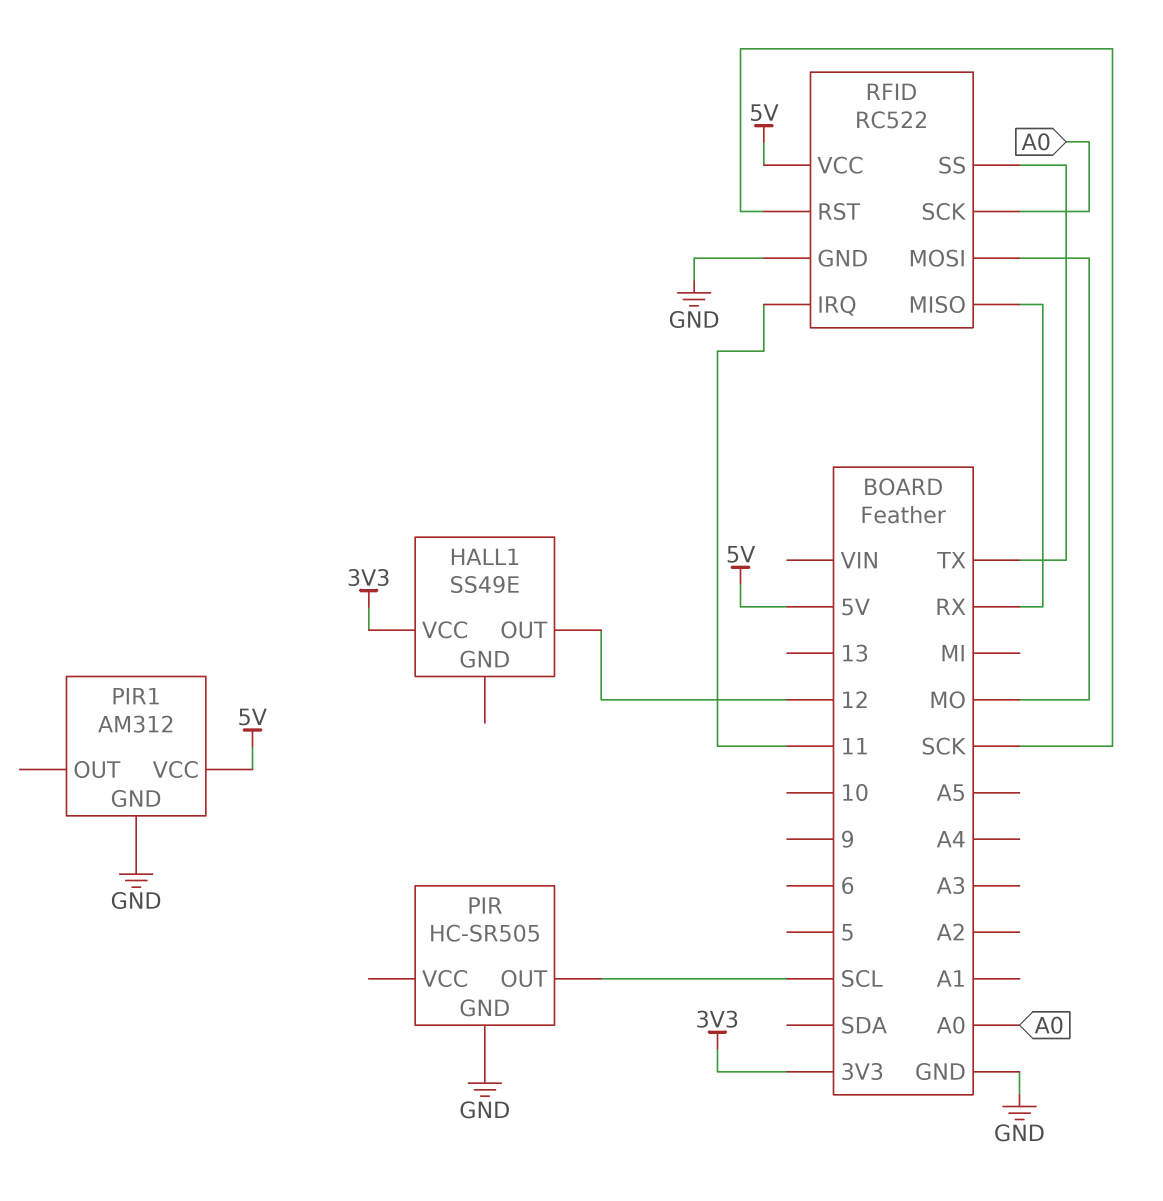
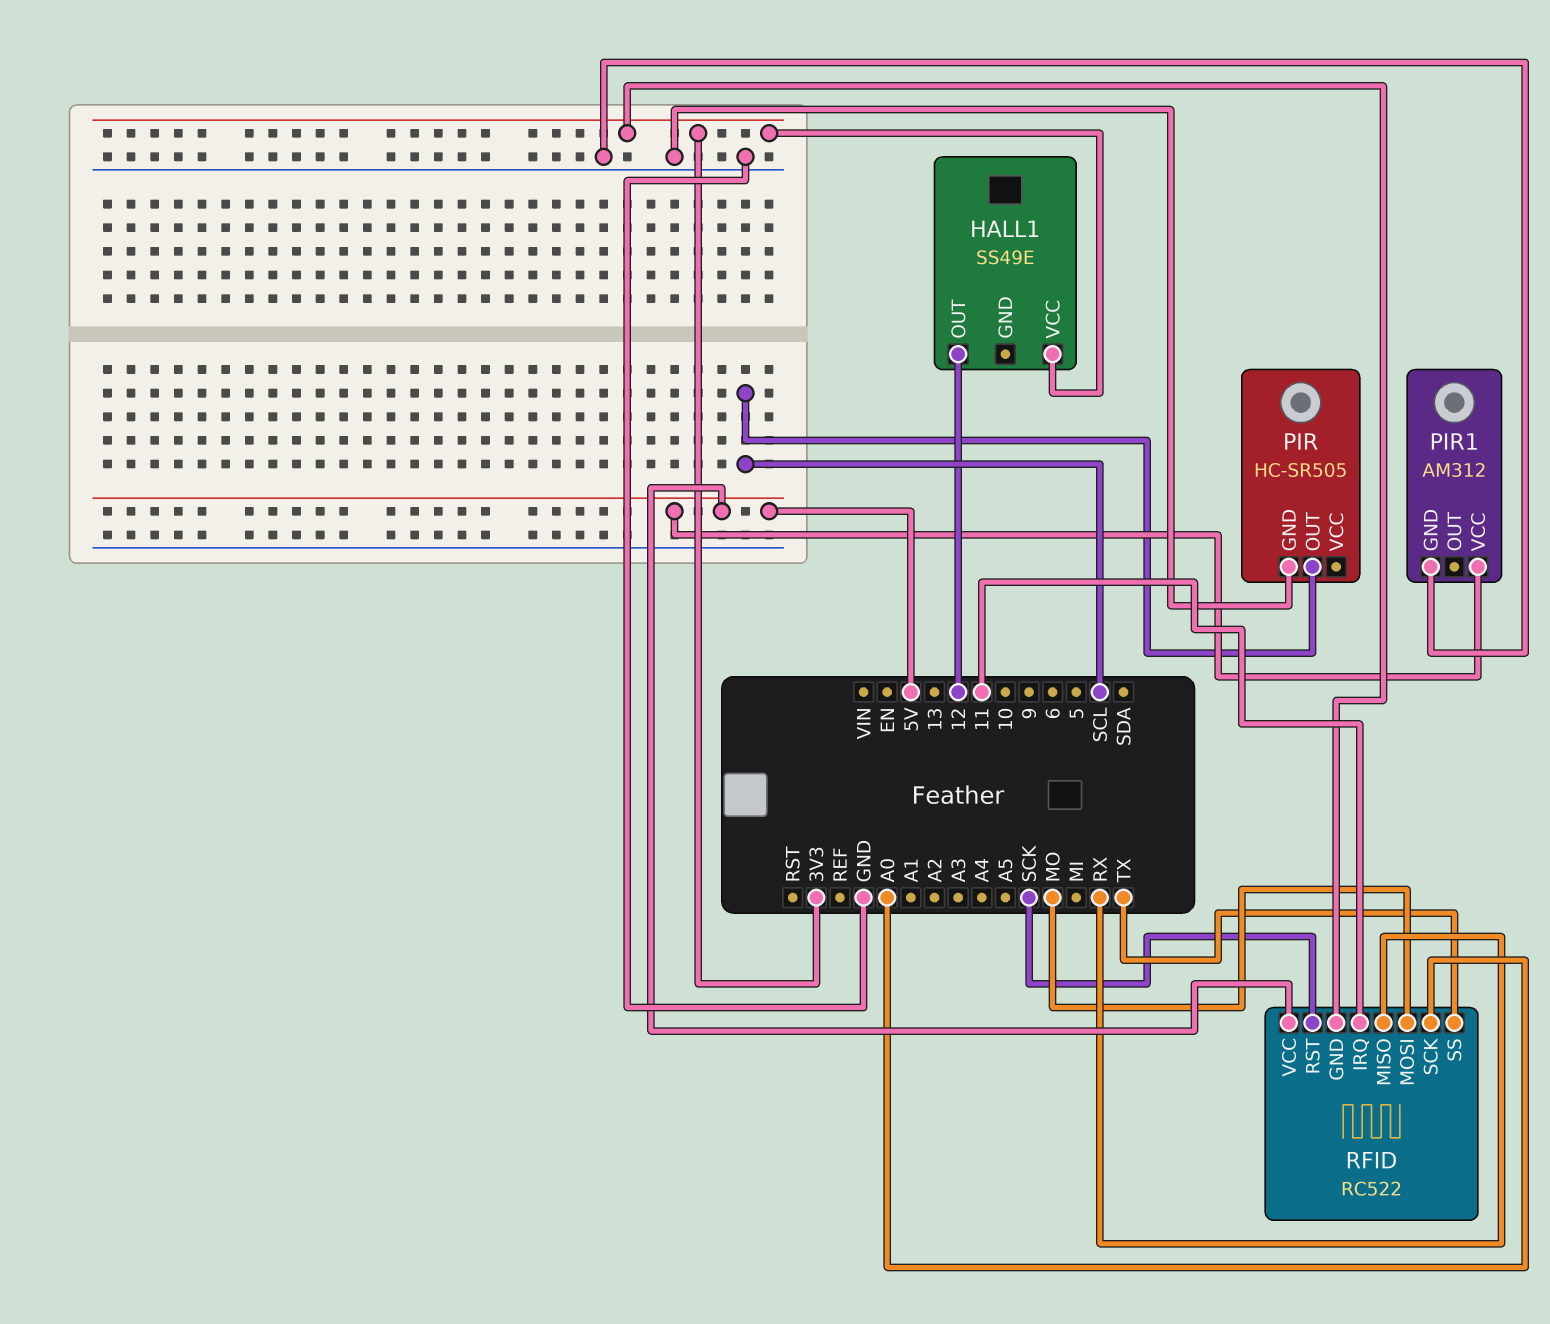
RFID pin GND: GND -> 3V3

